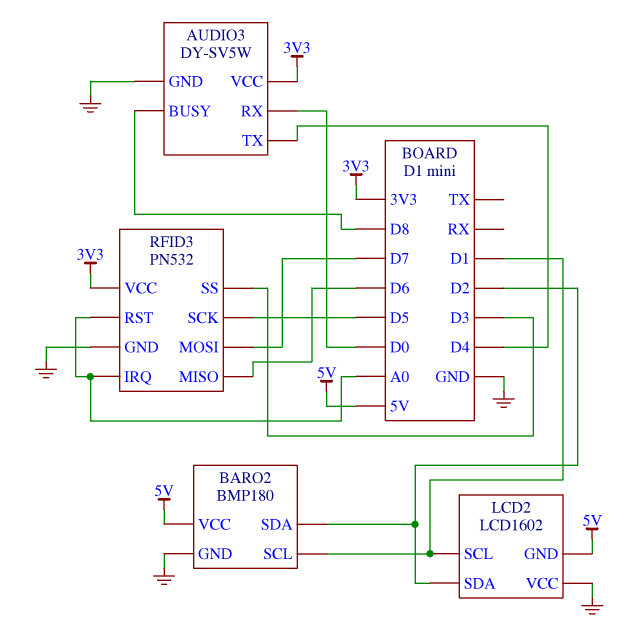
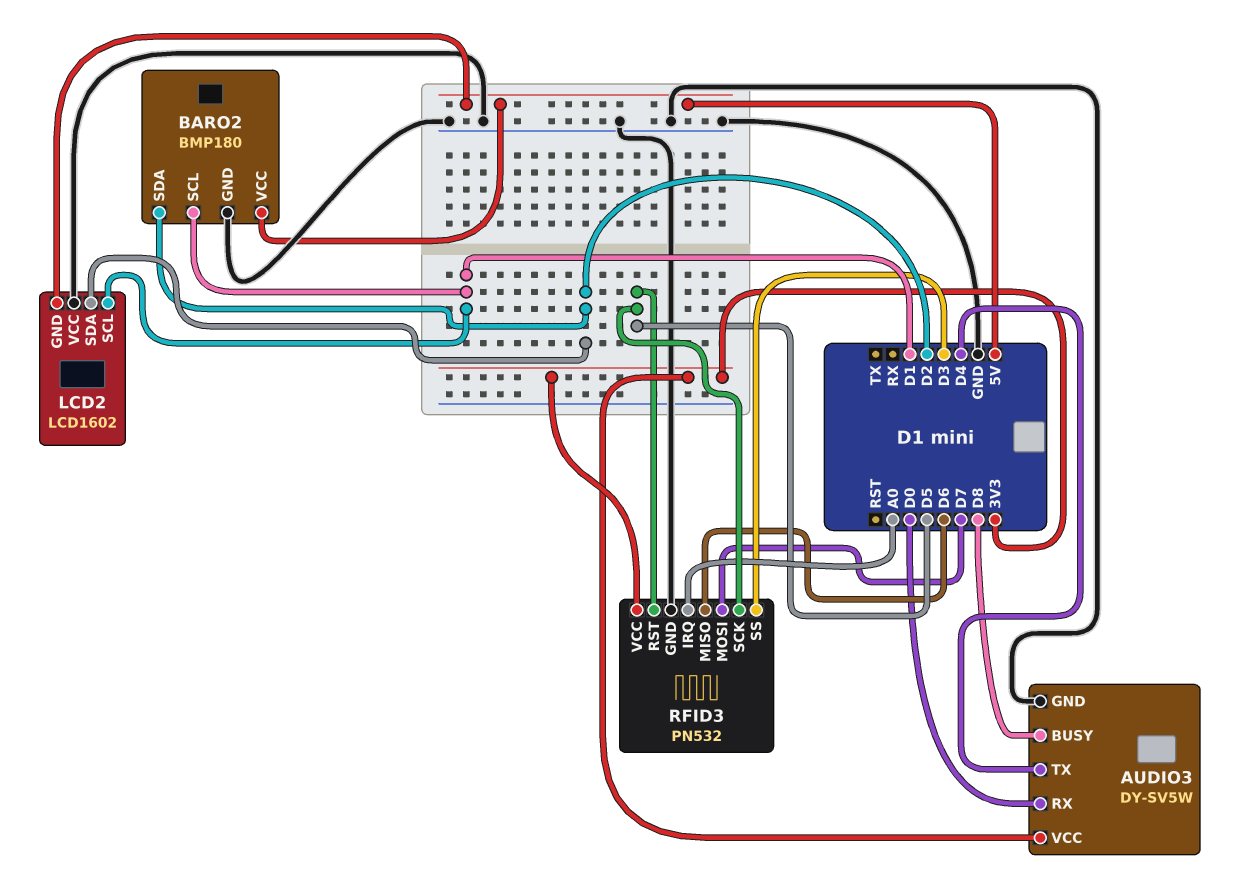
RFID3 pin RST: A0 -> D5

